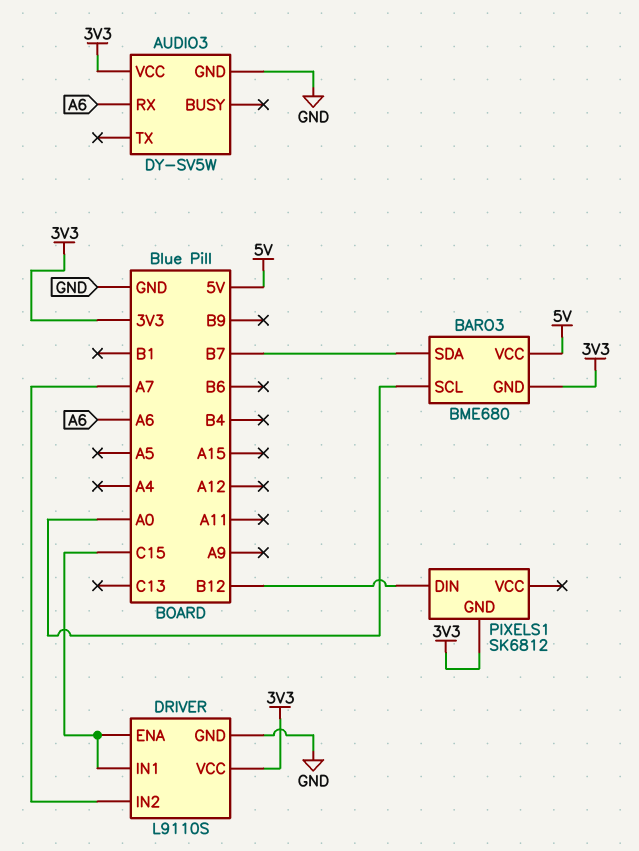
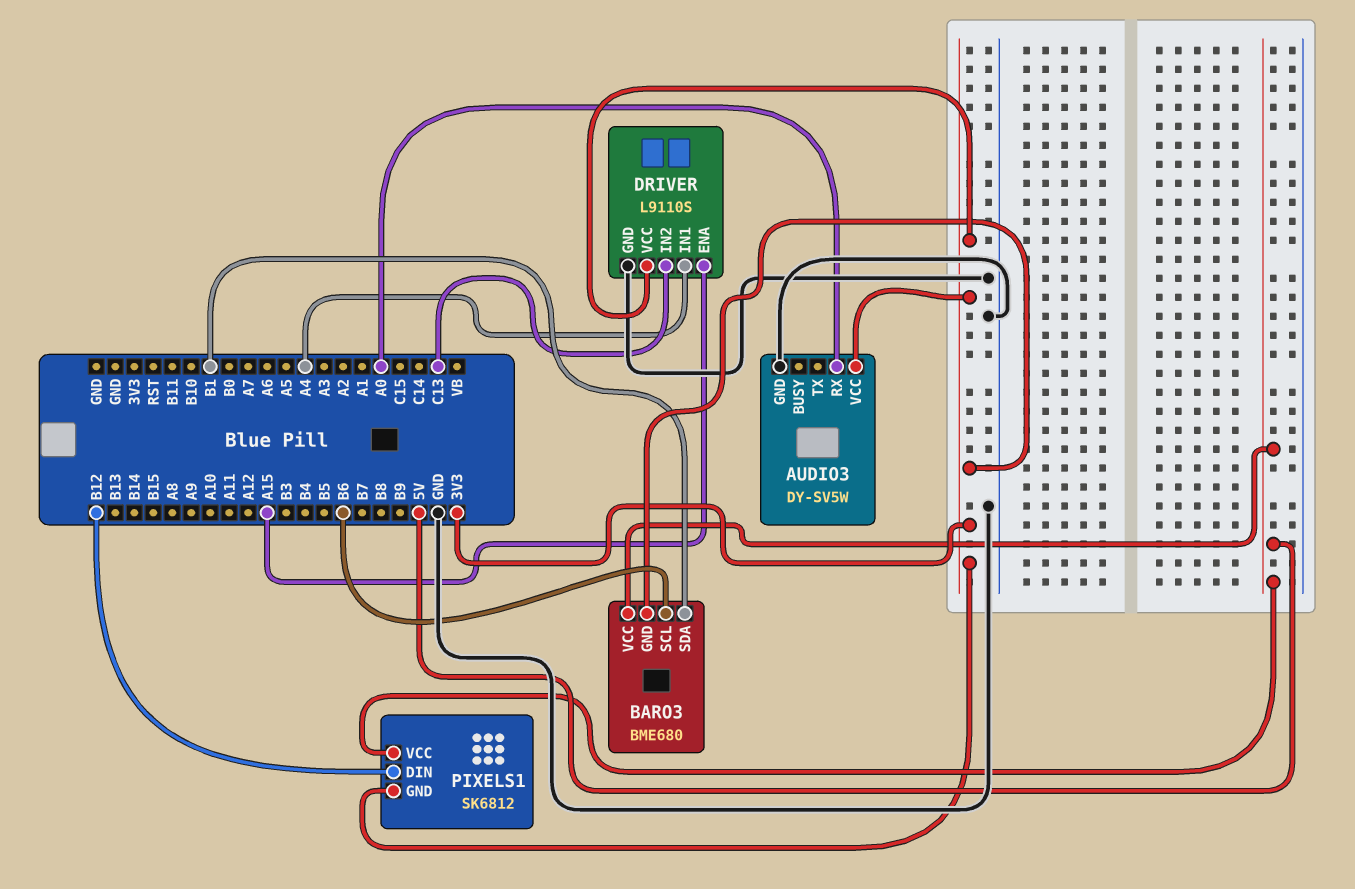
AUDIO3 pin RX: A6 -> A0
BARO3 pin SCL: A0 -> B6
BARO3 pin SDA: B7 -> B1
DRIVER pin ENA: C15 -> A15
DRIVER pin IN1: C15 -> A4
DRIVER pin IN2: A7 -> C13
PIXELS1 pin VCC: none -> 5V

